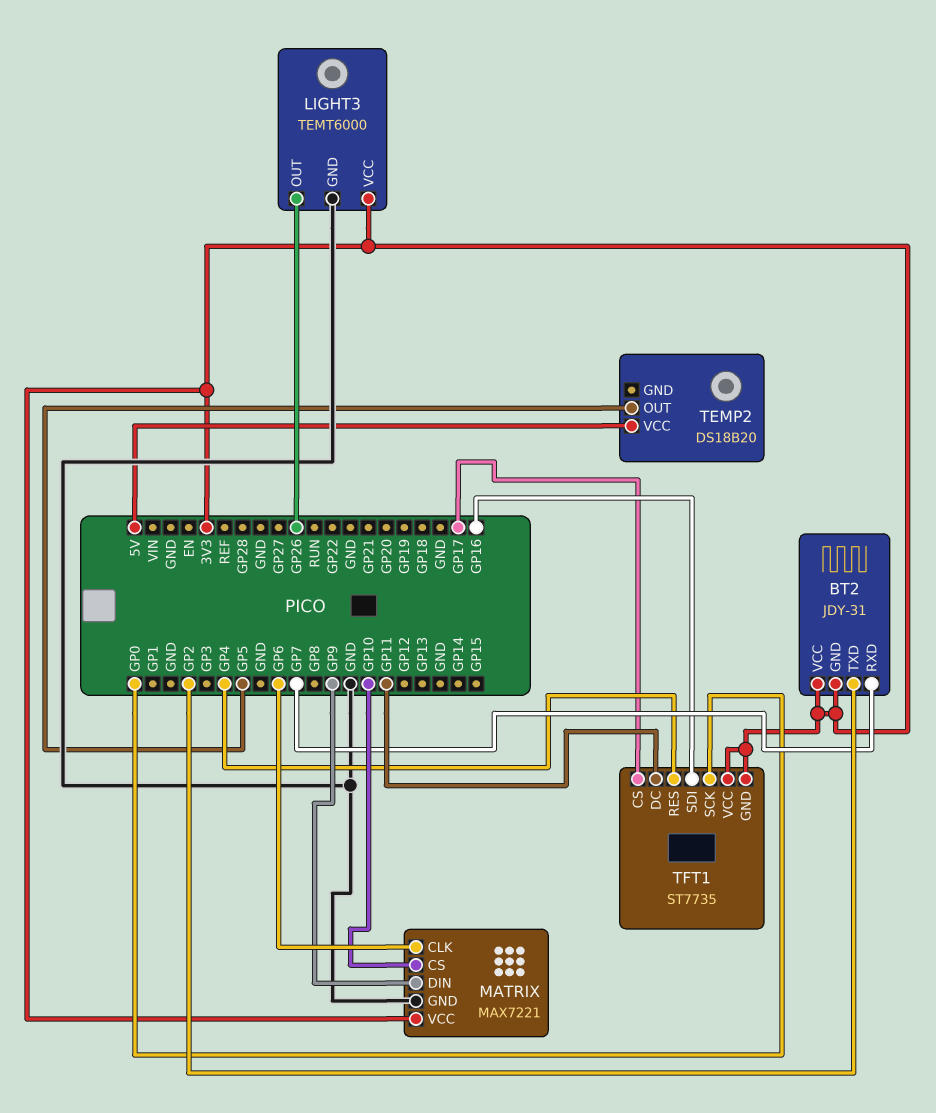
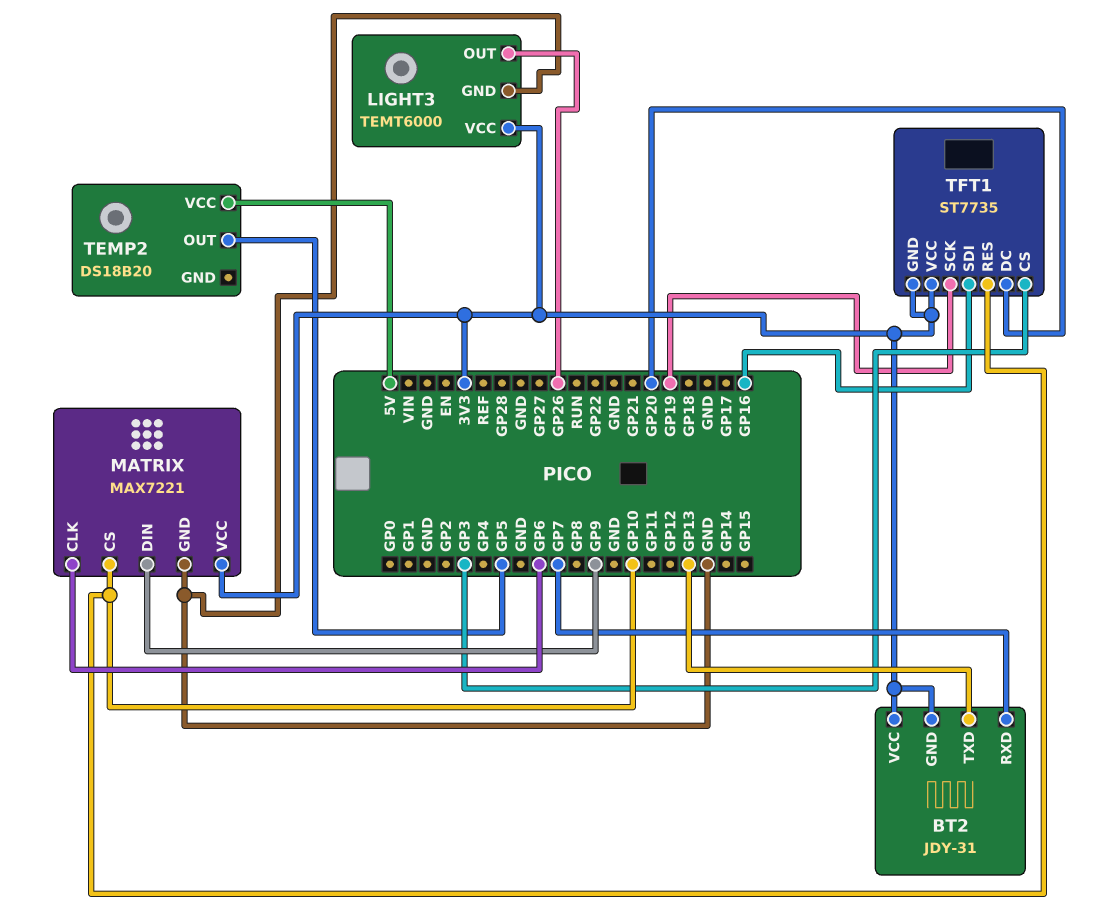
BT2 pin TXD: GP2 -> GP13
TFT1 pin CS: GP17 -> GP3
TFT1 pin DC: GP11 -> GP20
TFT1 pin RES: GP4 -> GP10
TFT1 pin SCK: GP0 -> GP19

